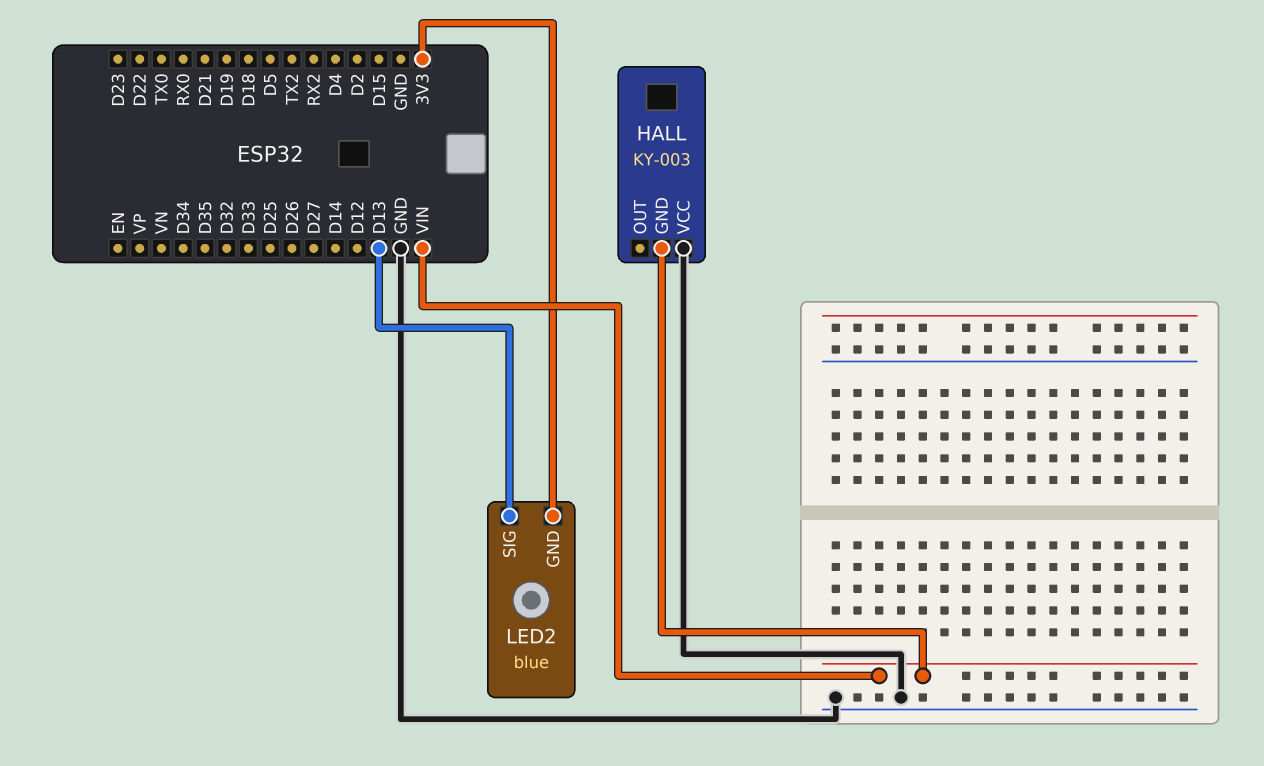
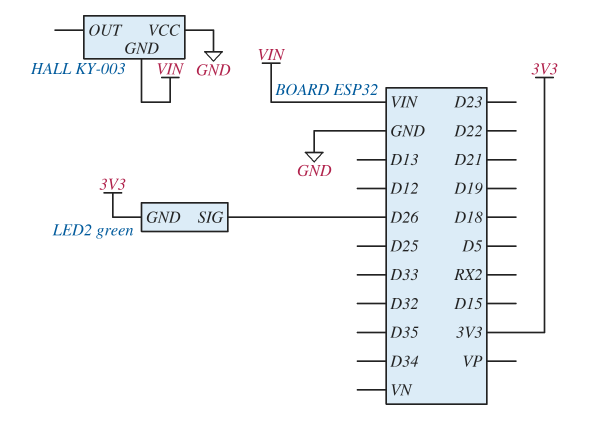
LED2: blue -> green
LED2 pin SIG: D13 -> D26

